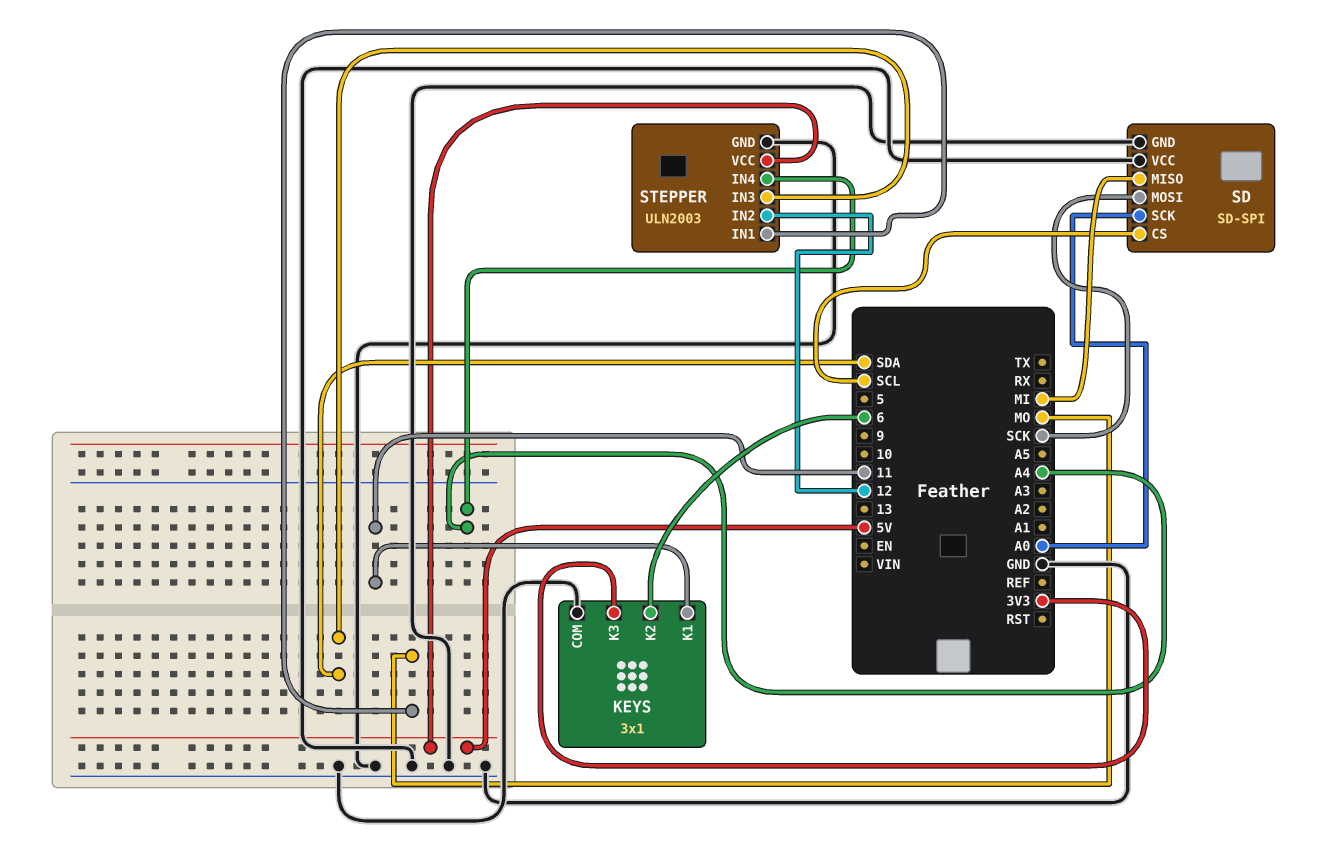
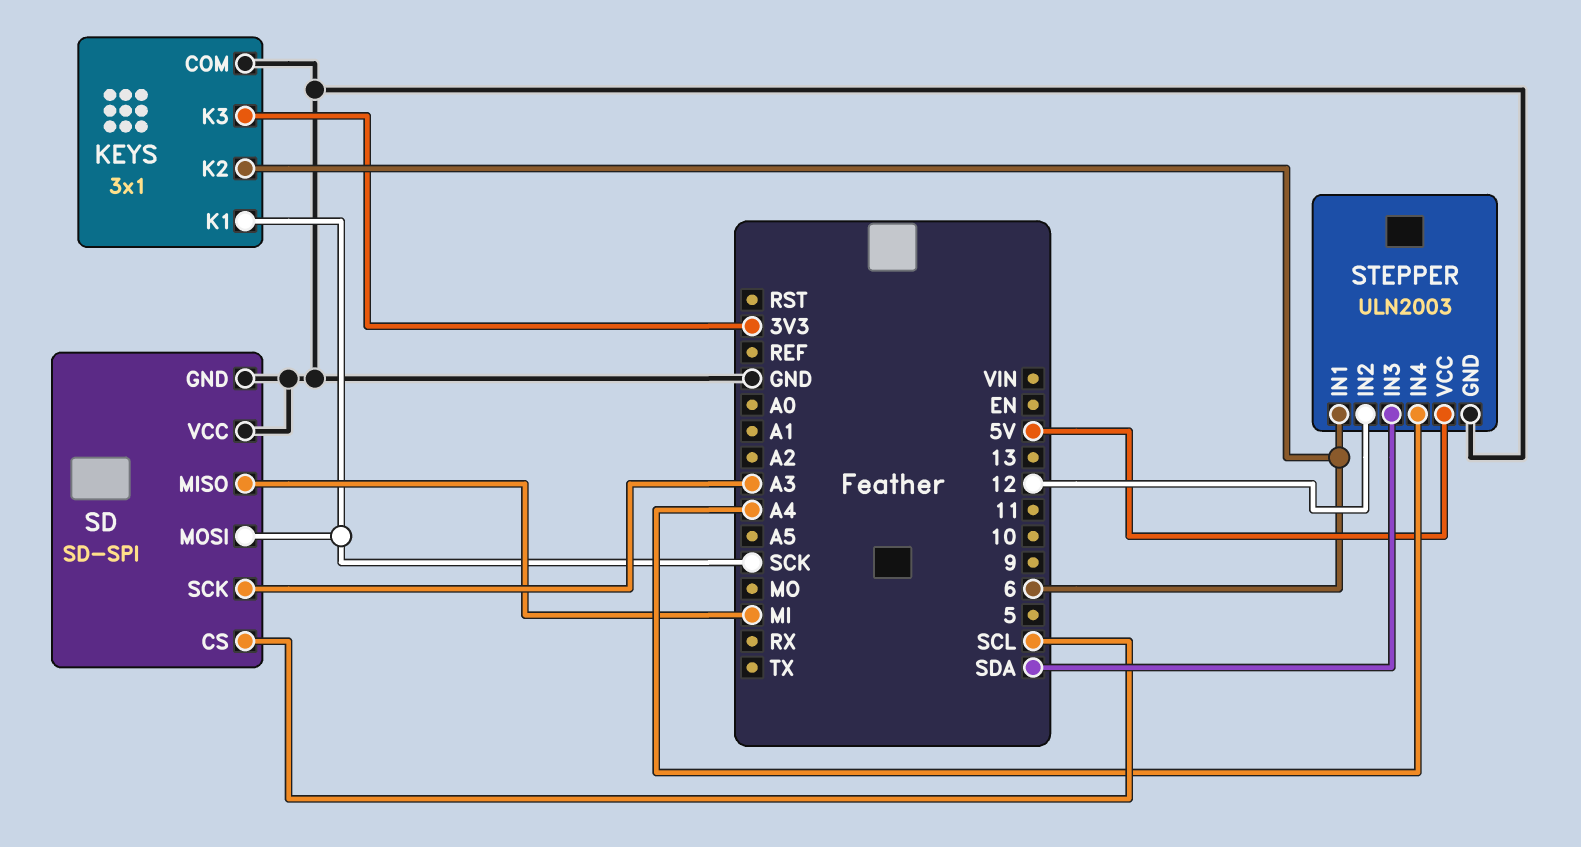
KEYS pin K1: 11 -> SCK
SD pin SCK: A0 -> A3
STEPPER pin IN1: MO -> 6

